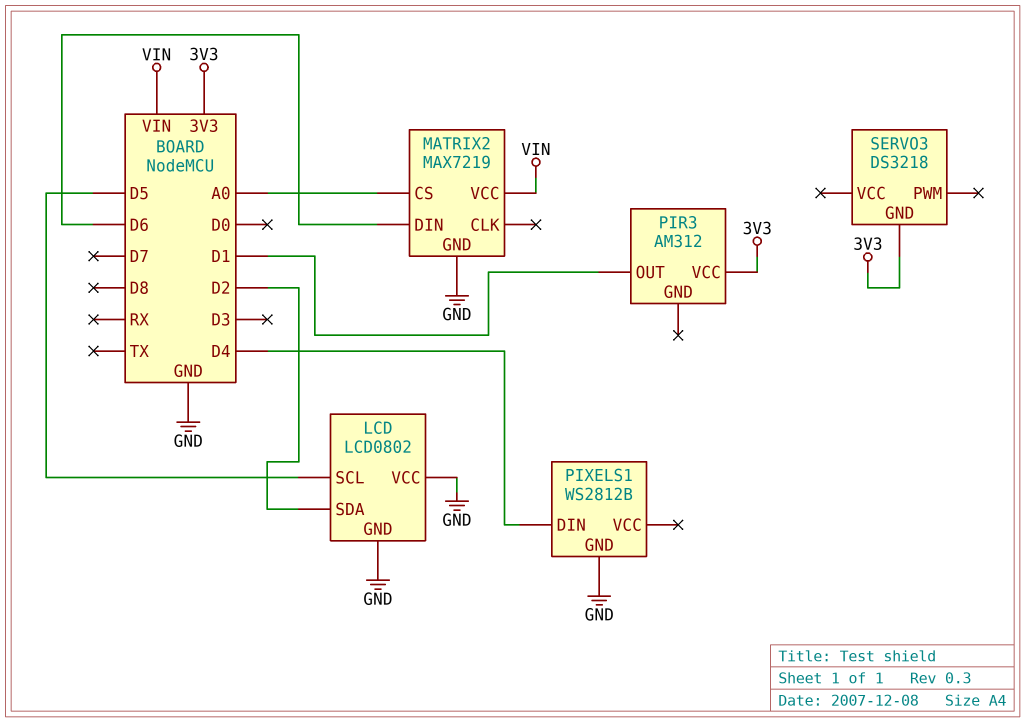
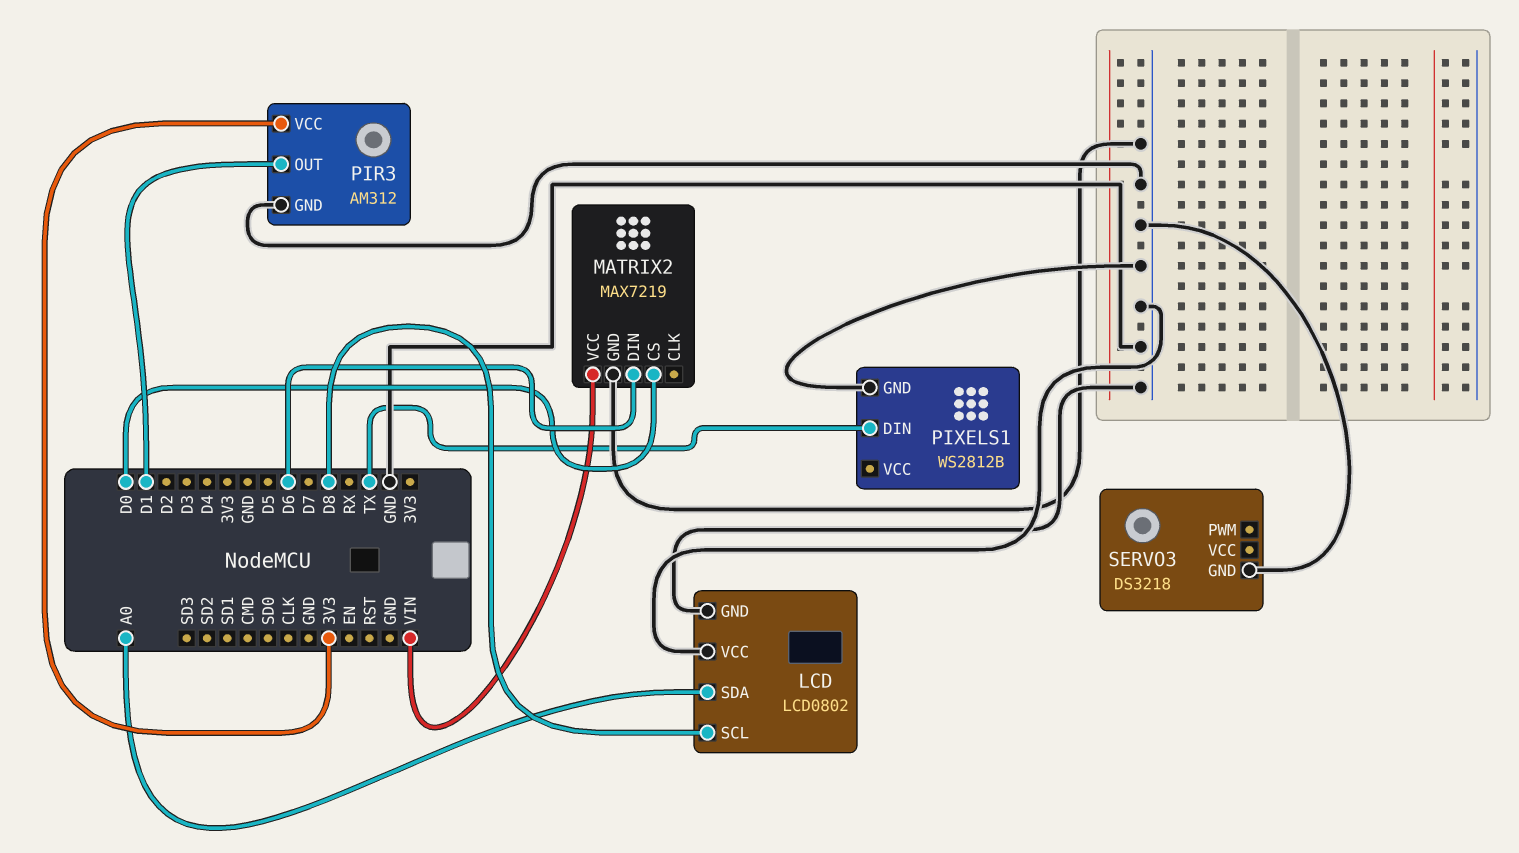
LCD pin SCL: D5 -> D8
LCD pin SDA: D2 -> A0
MATRIX2 pin CS: A0 -> D0
PIR3 pin GND: none -> GND
PIXELS1 pin DIN: D4 -> TX
SERVO3 pin GND: 3V3 -> GND

